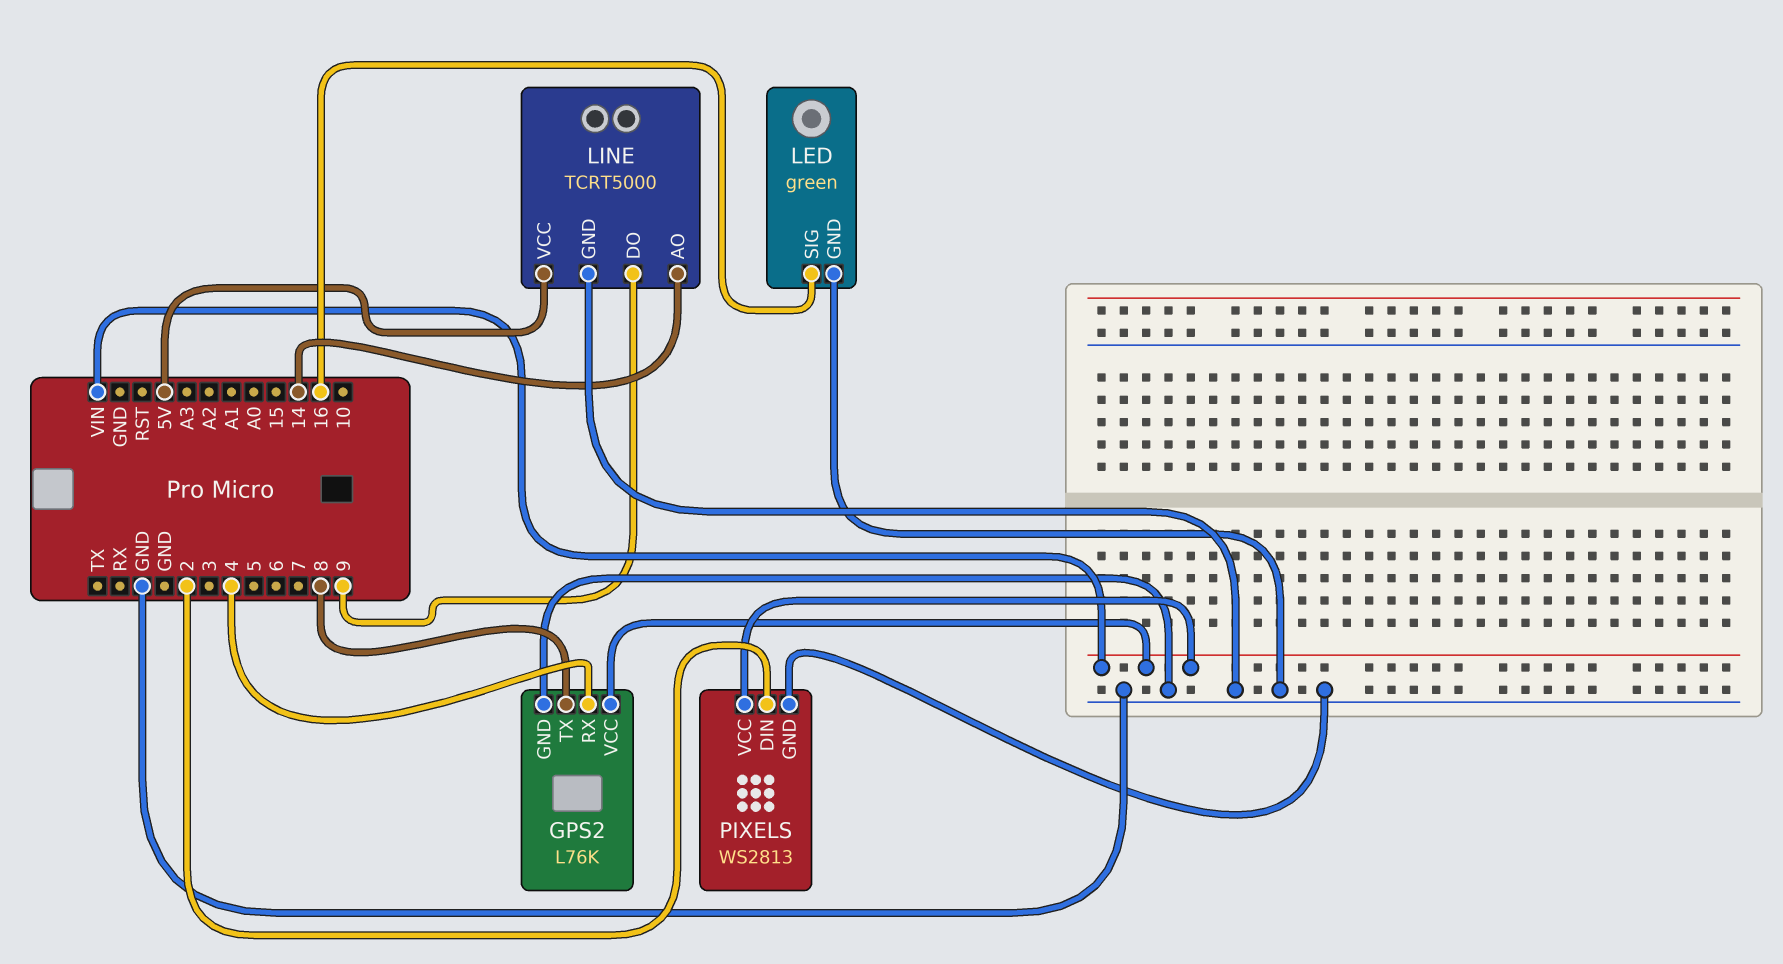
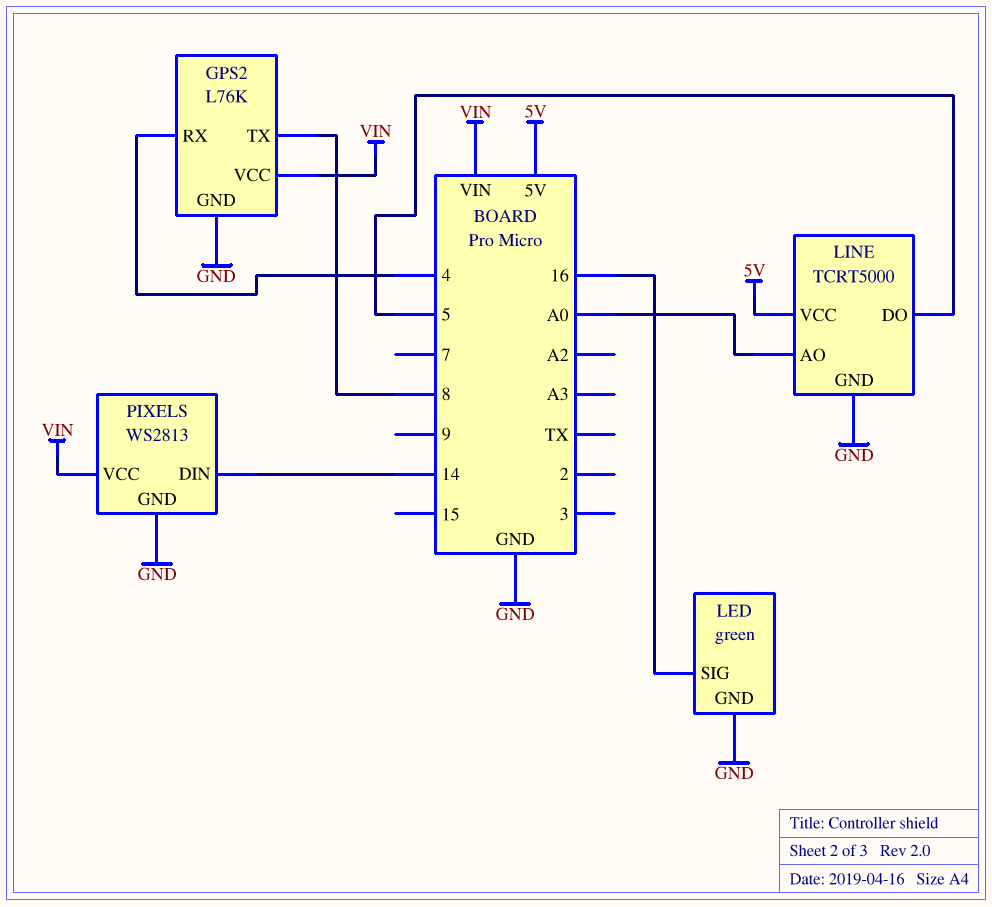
LINE pin AO: 14 -> A0
LINE pin DO: 9 -> 5
PIXELS pin DIN: 2 -> 14

